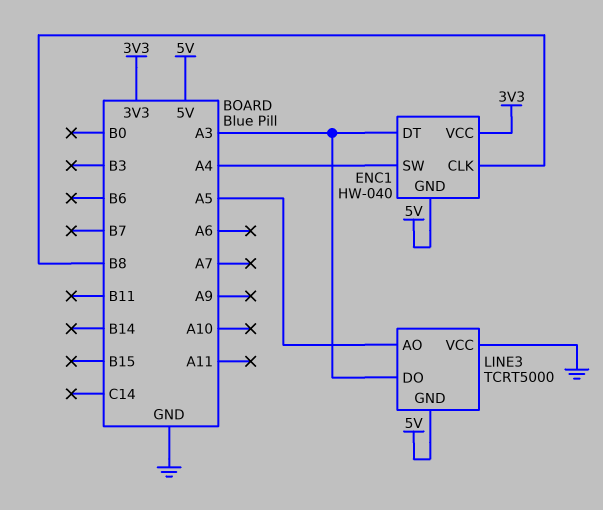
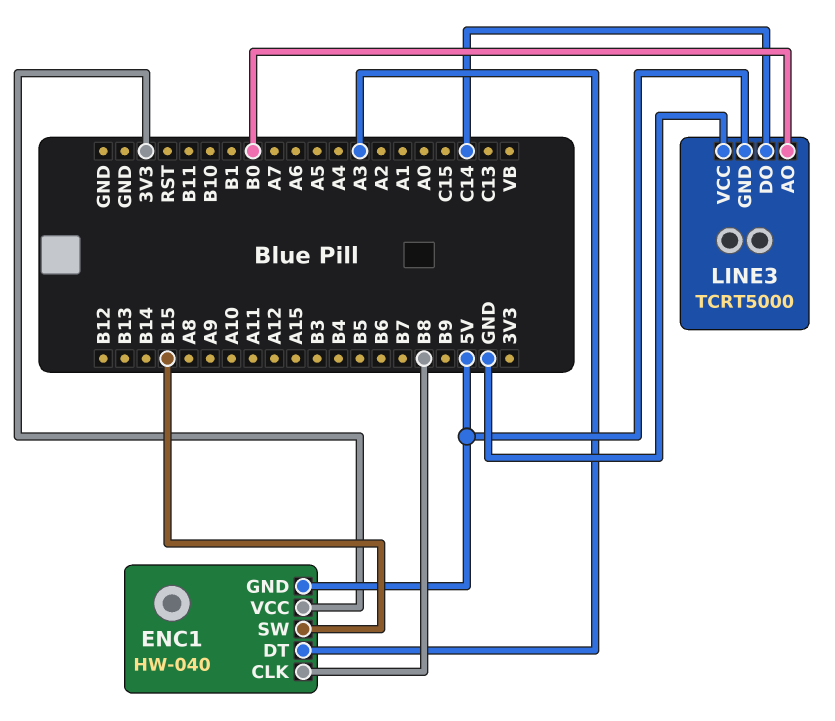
ENC1 pin SW: A4 -> B15
LINE3 pin AO: A5 -> B0
LINE3 pin DO: A3 -> C14

